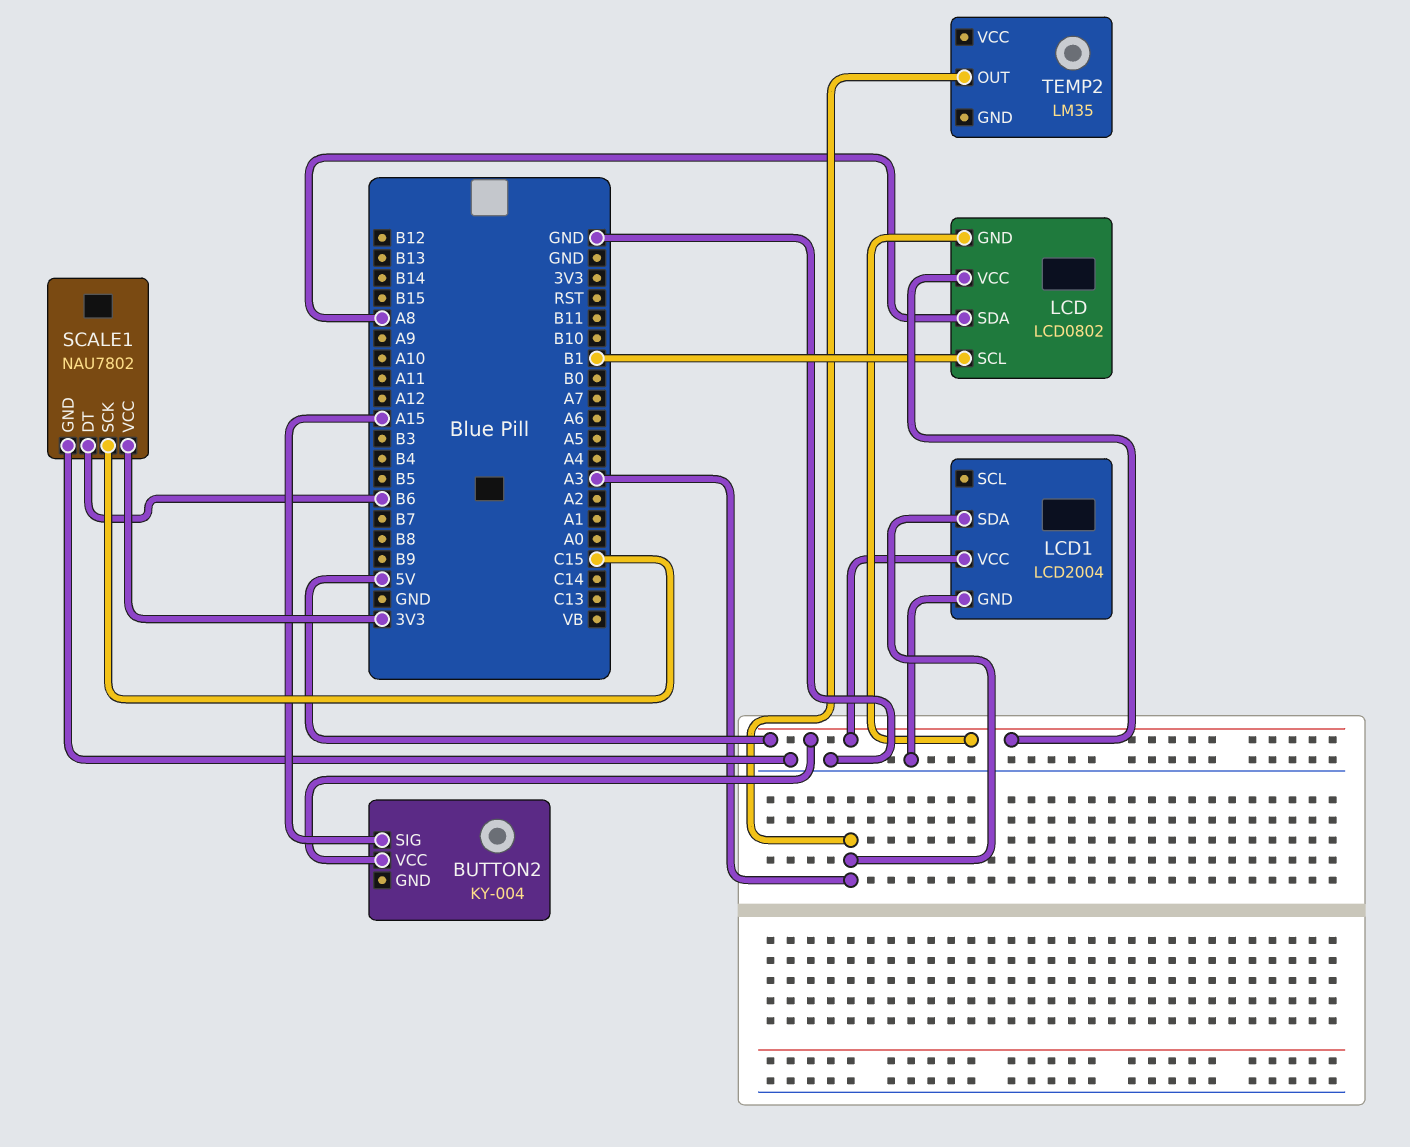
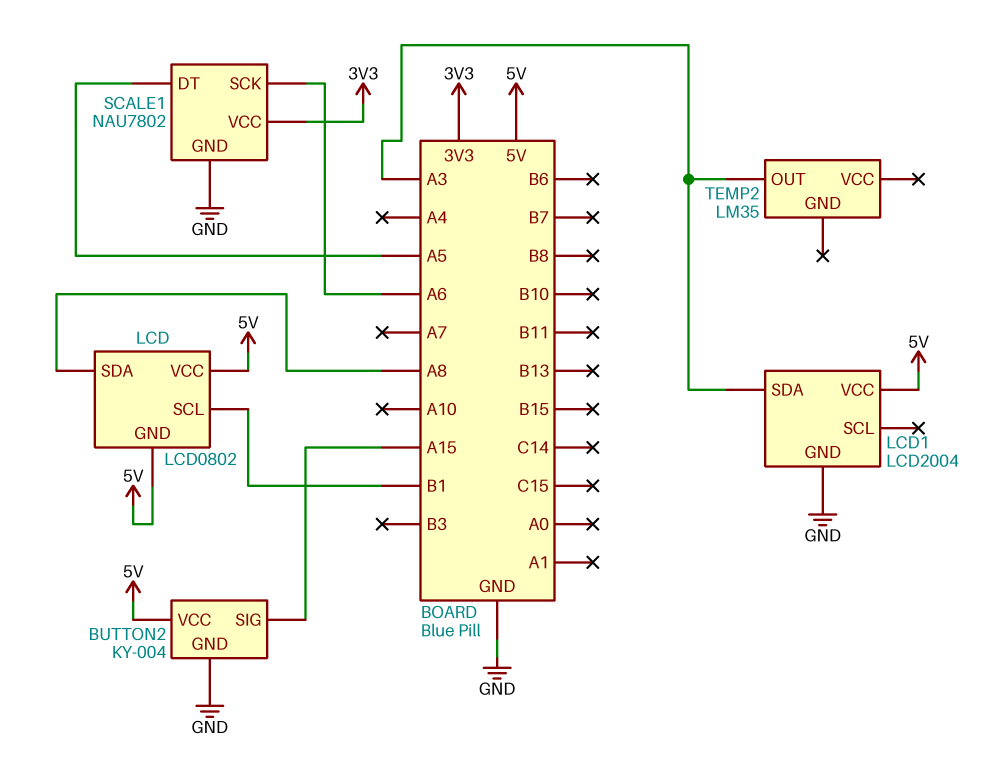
BUTTON2 pin GND: none -> GND
SCALE1 pin DT: B6 -> A5
SCALE1 pin SCK: C15 -> A6

